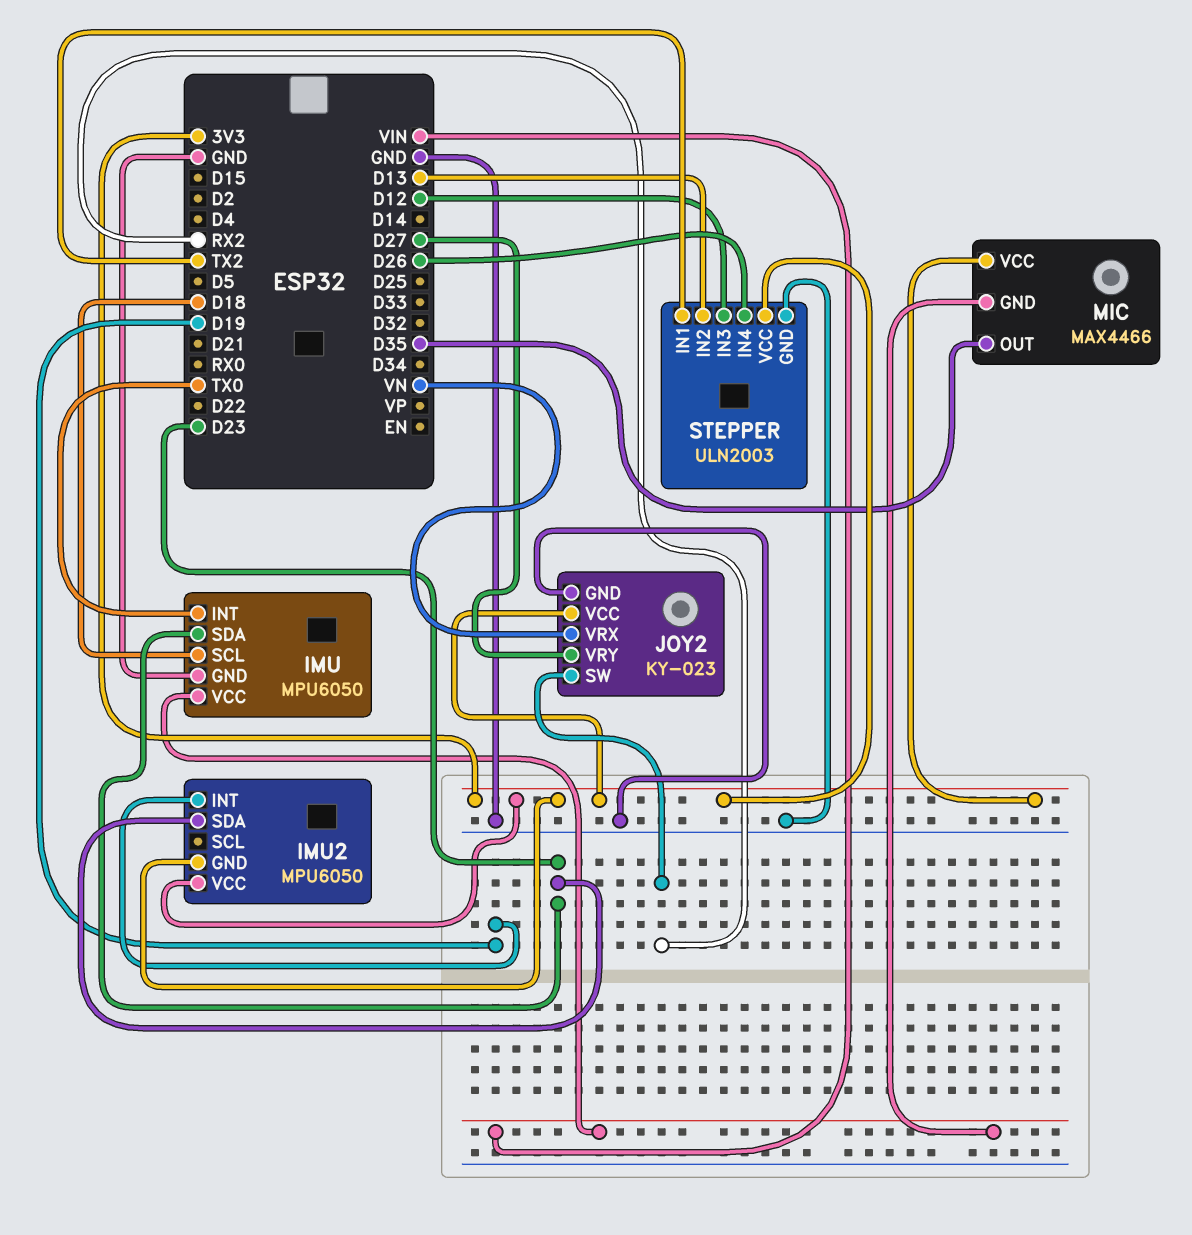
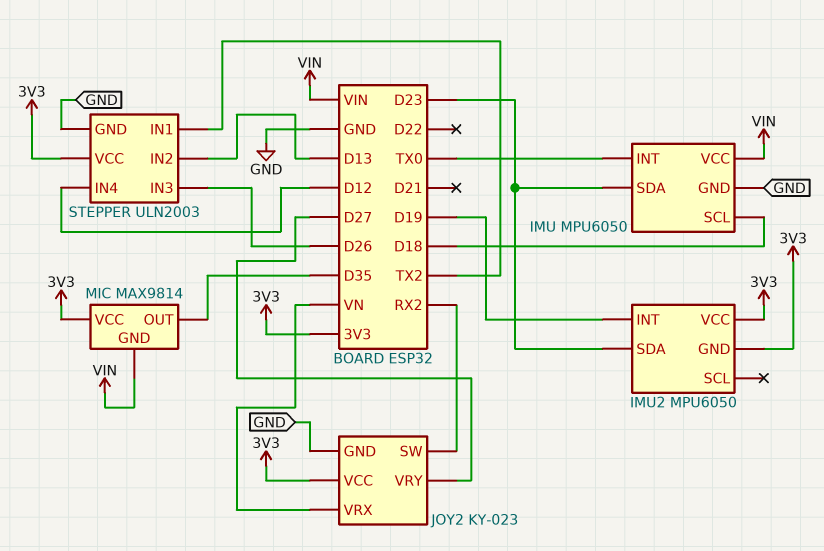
MIC: MAX4466 -> MAX9814
STEPPER pin IN3: D12 -> D26
STEPPER pin IN4: D26 -> D12

